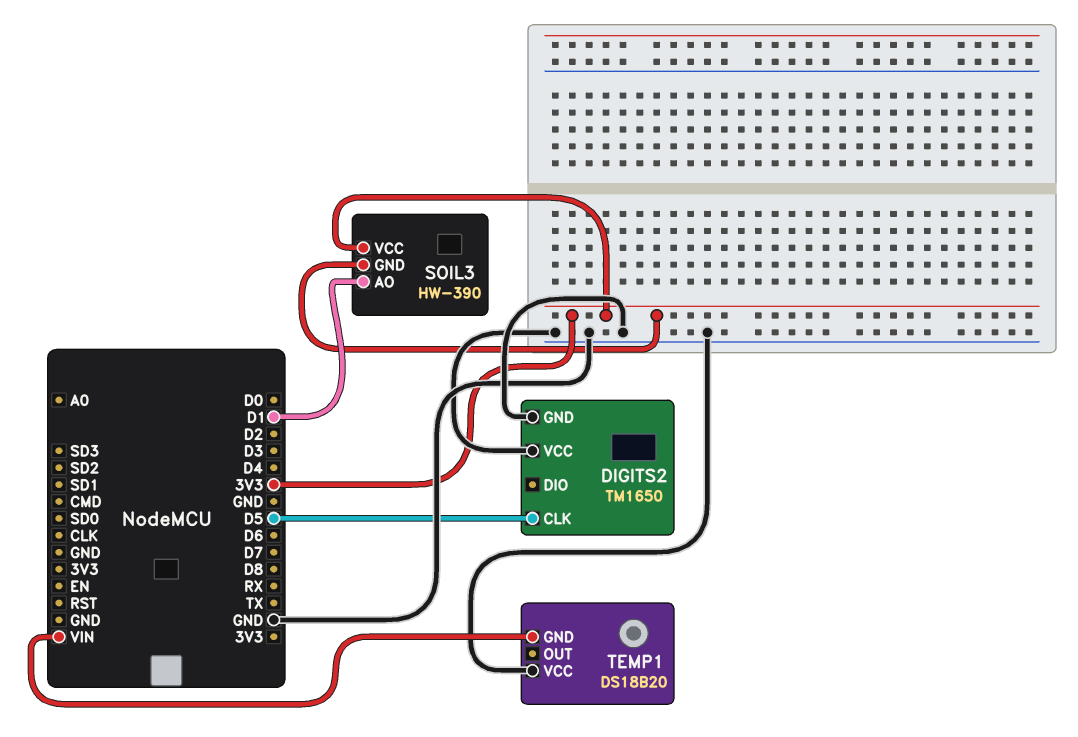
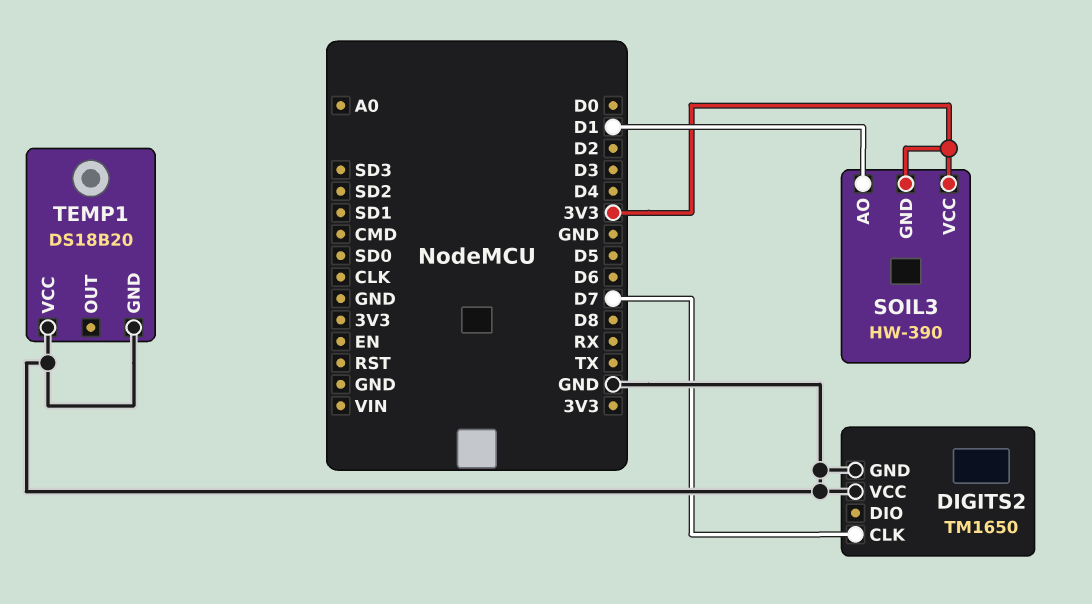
DIGITS2 pin CLK: D5 -> D7
TEMP1 pin GND: VIN -> GND

